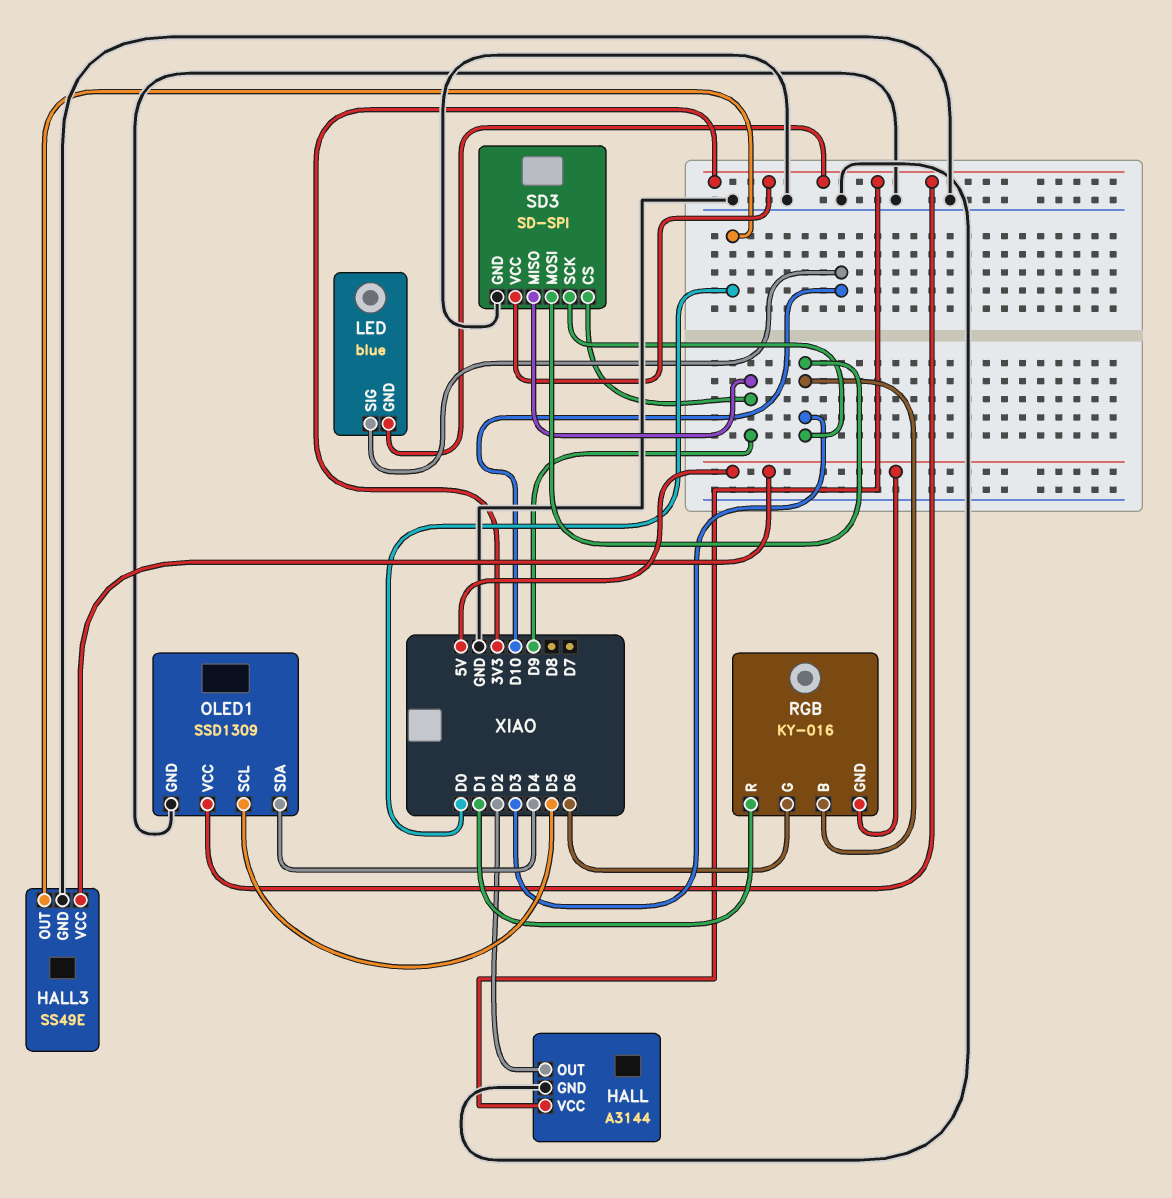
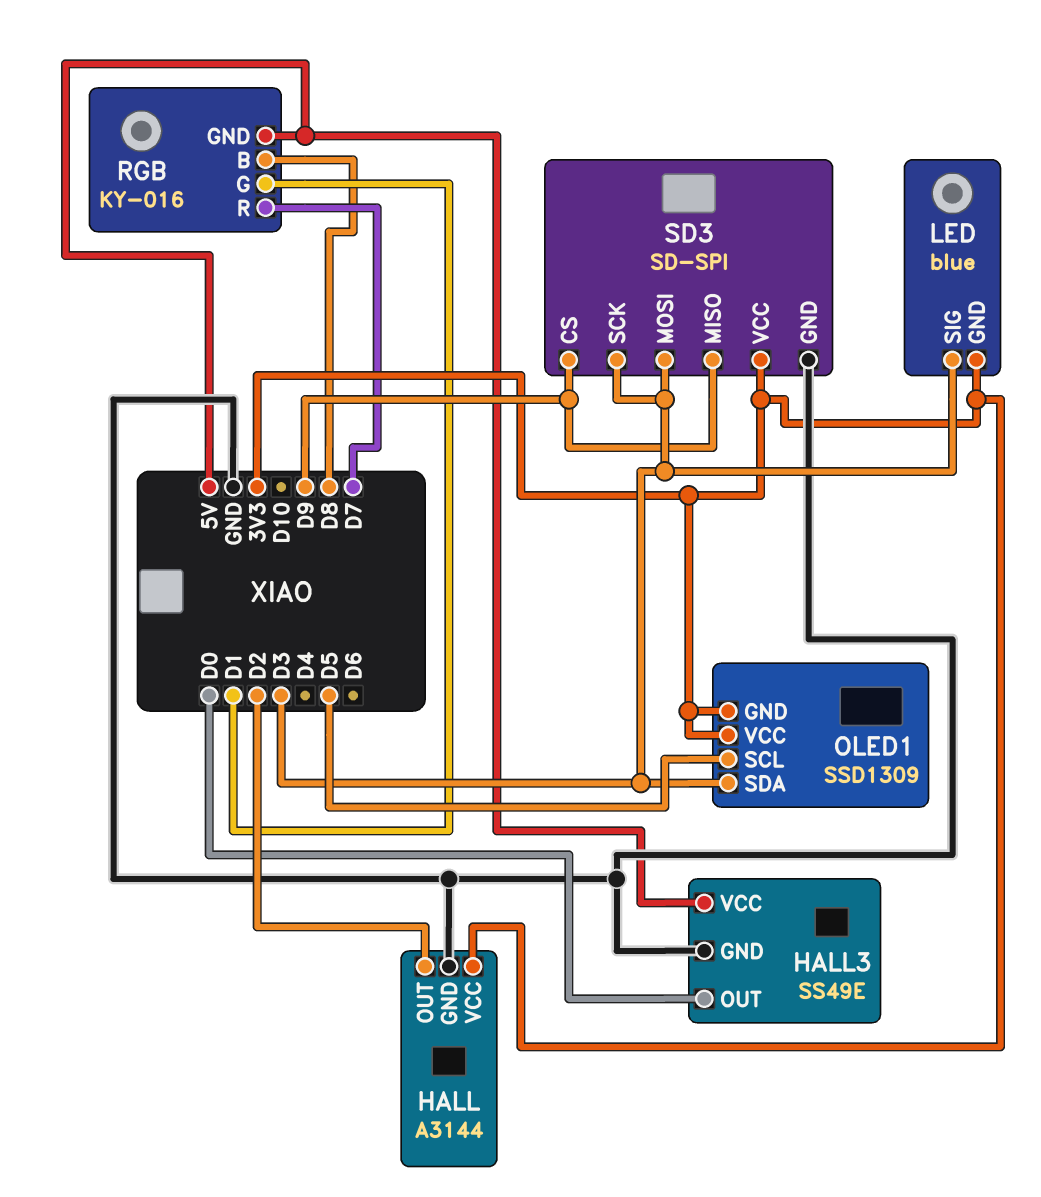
LED pin SIG: D10 -> D3
OLED1 pin GND: GND -> 3V3
OLED1 pin SDA: D4 -> D3
RGB pin B: D3 -> D8
RGB pin G: D6 -> D1
RGB pin R: D1 -> D7

